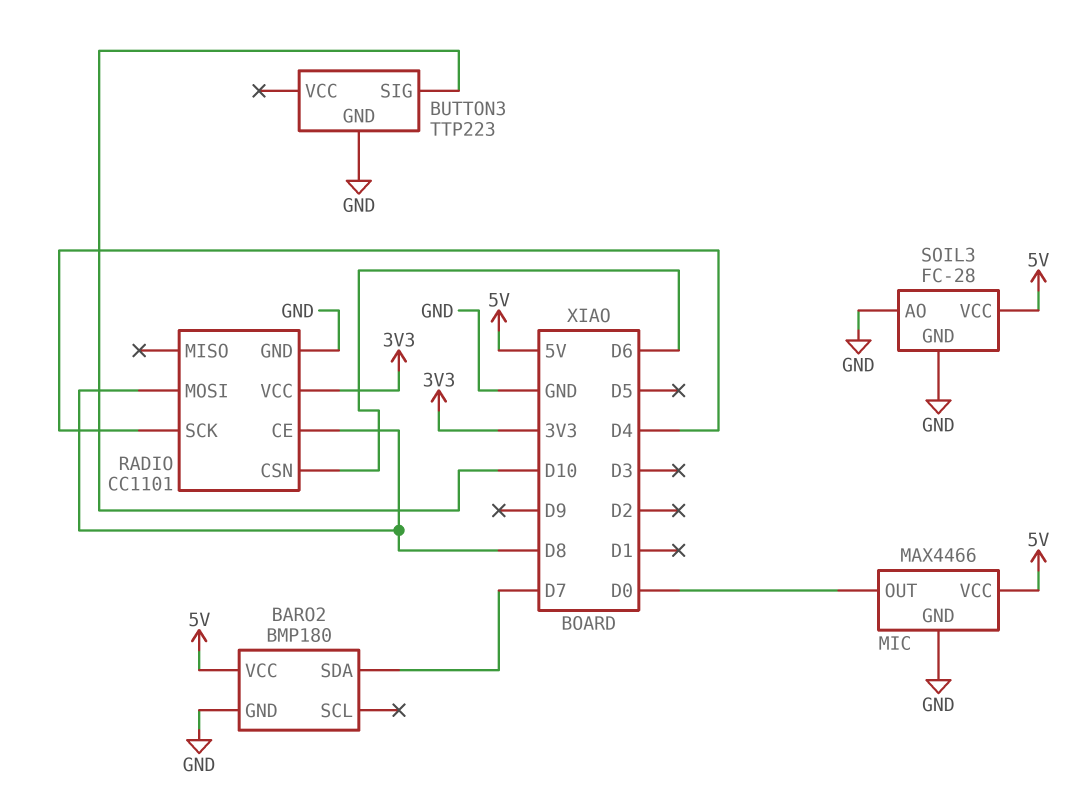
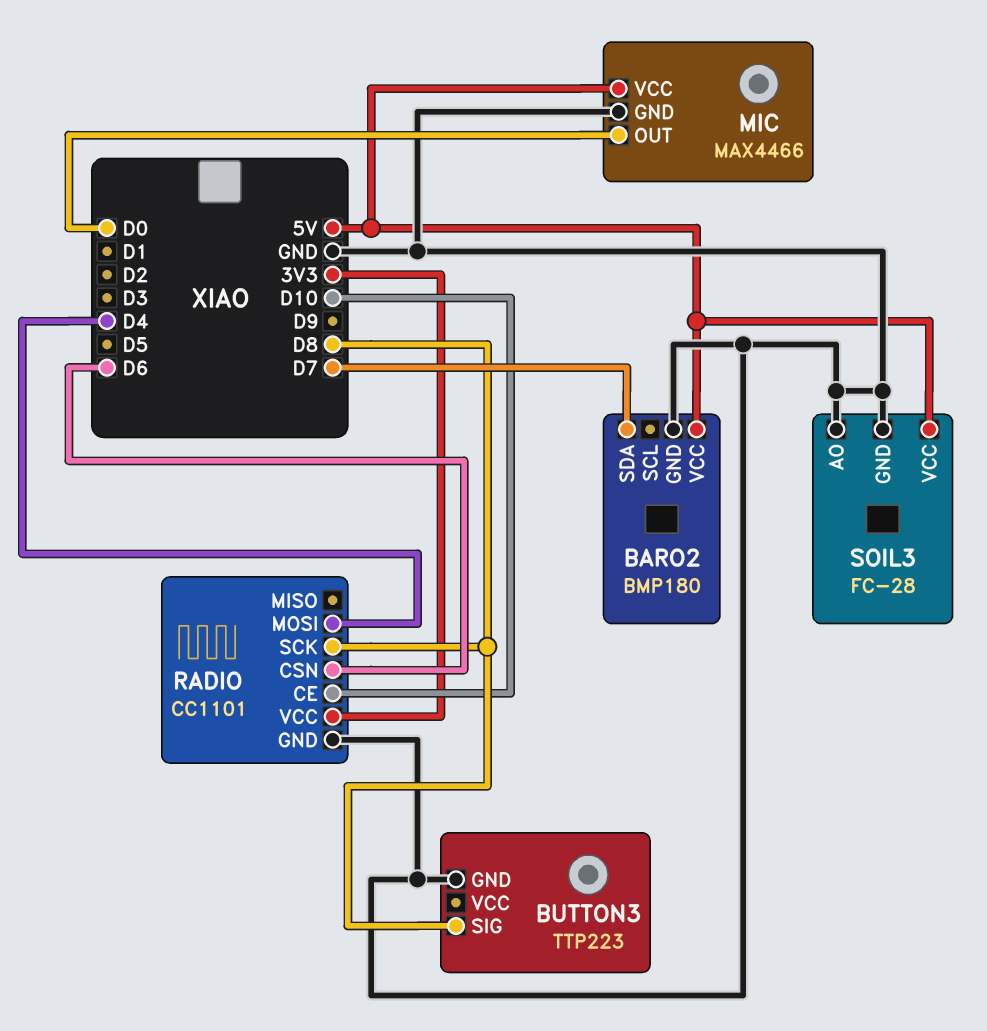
BUTTON3 pin SIG: D10 -> D8
RADIO pin CE: D8 -> D10
RADIO pin MOSI: D8 -> D4
RADIO pin SCK: D4 -> D8

